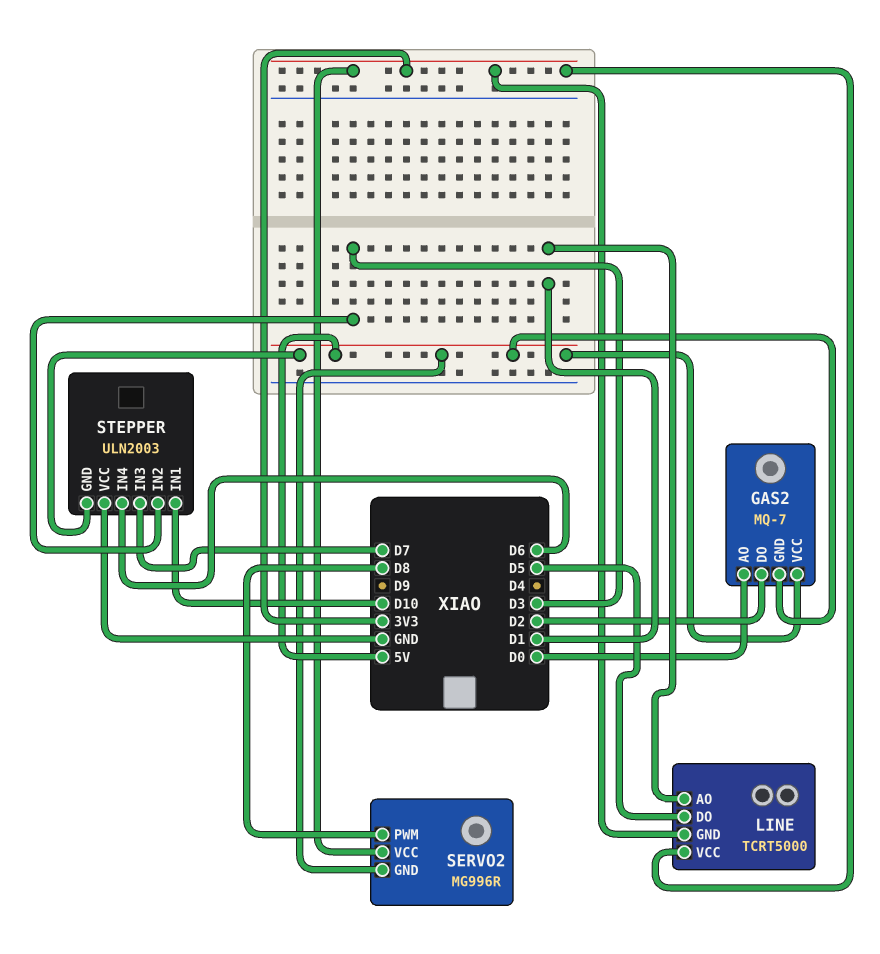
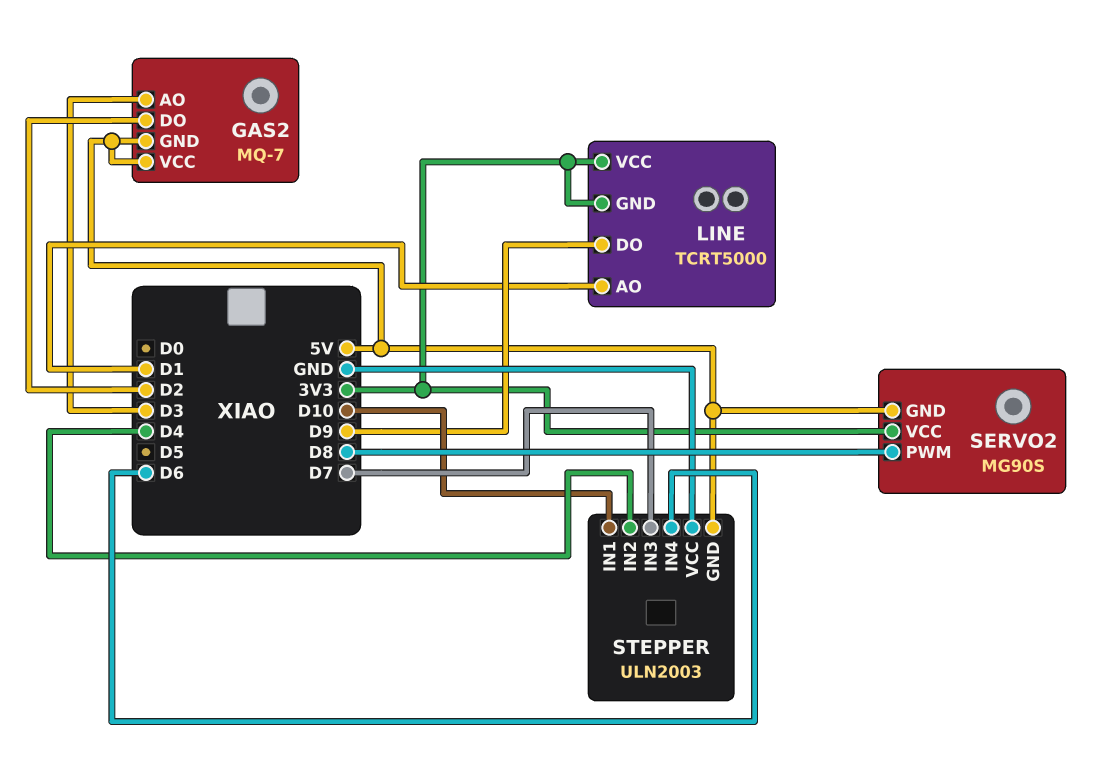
GAS2 pin AO: D0 -> D3
LINE pin DO: D5 -> D9
SERVO2: MG996R -> MG90S
STEPPER pin IN2: D3 -> D4

